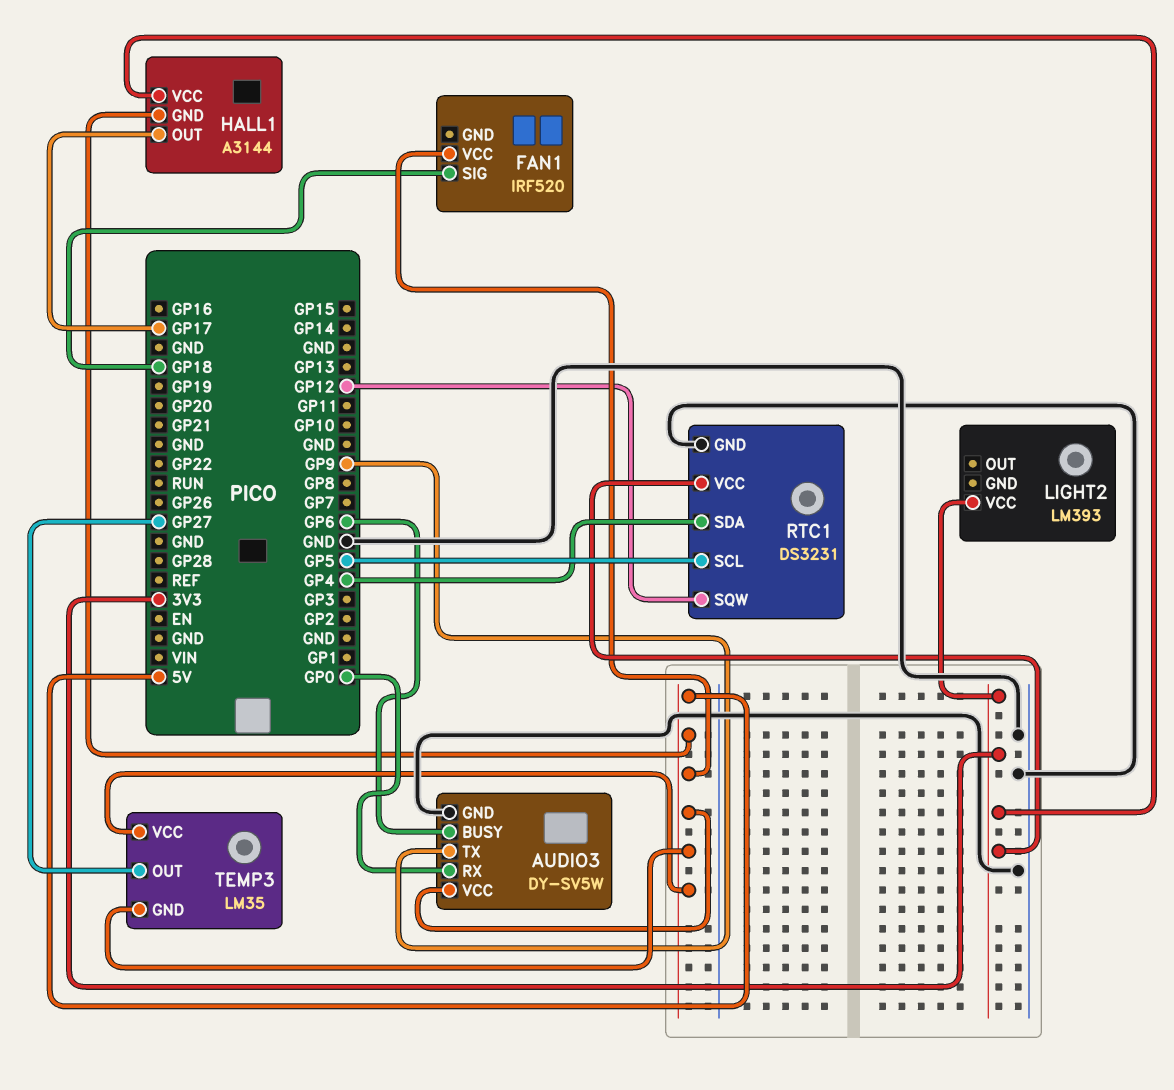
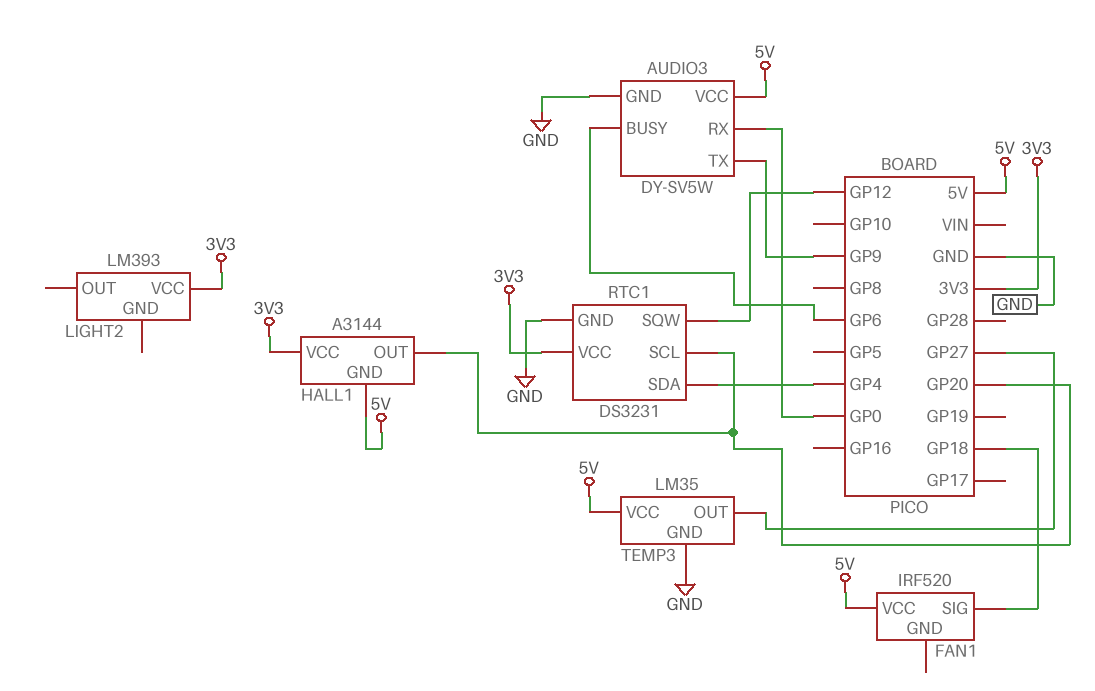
HALL1 pin OUT: GP17 -> GP20
RTC1 pin SCL: GP5 -> GP20
TEMP3 pin GND: 5V -> GND

